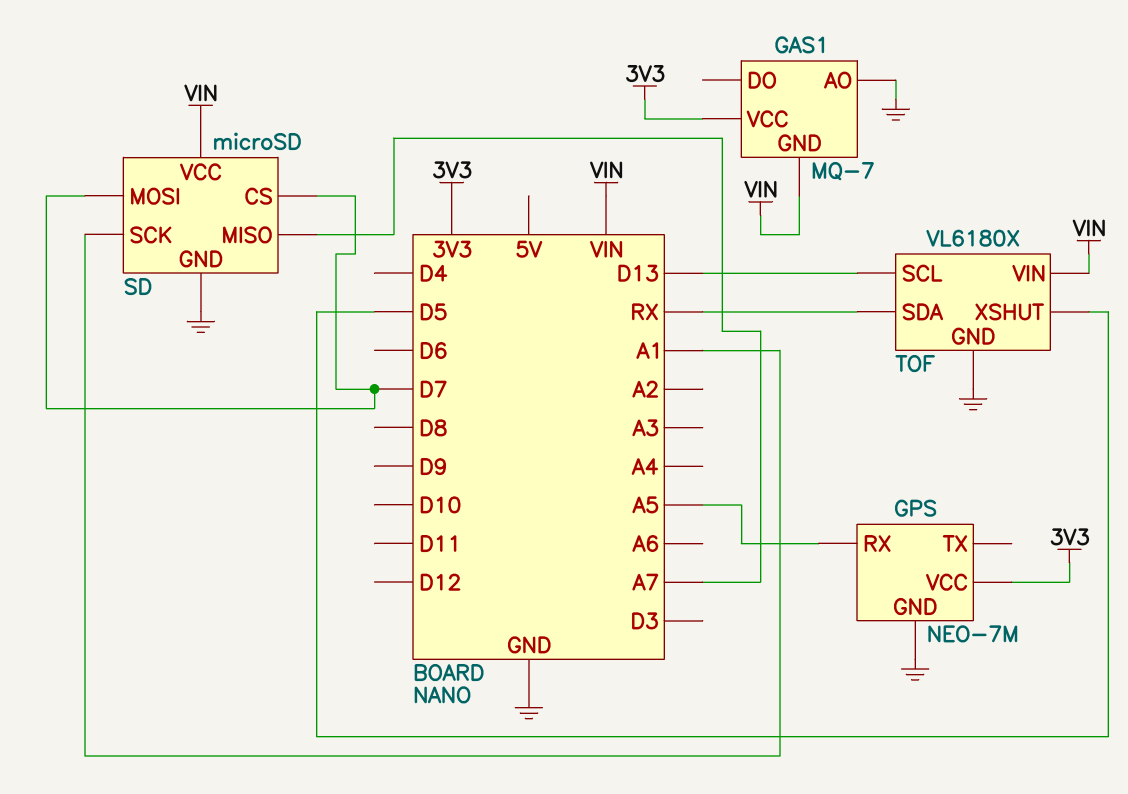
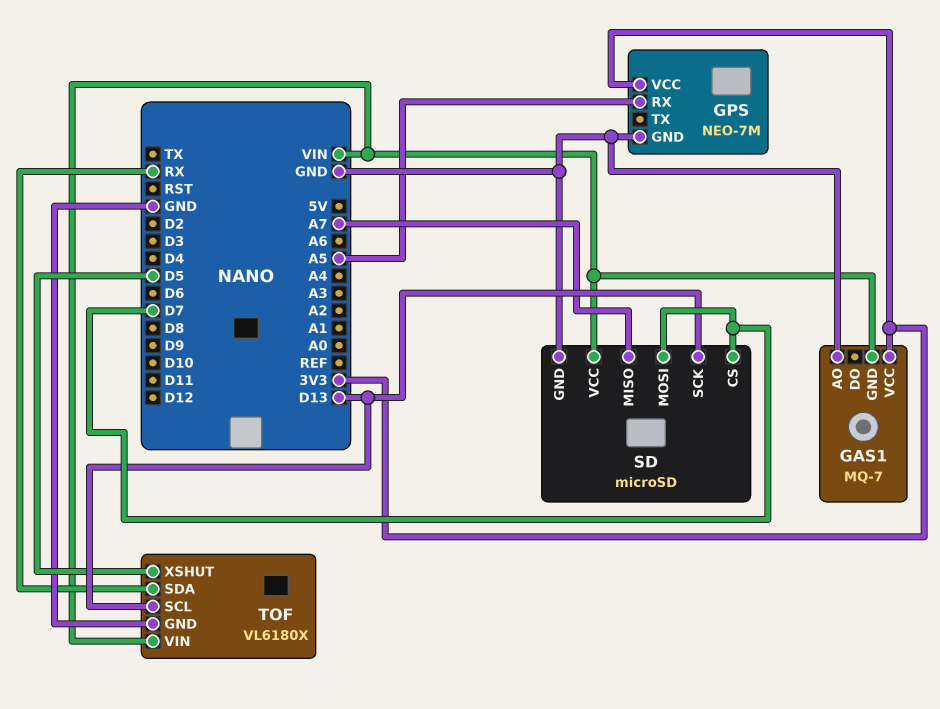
SD pin SCK: A1 -> D13

